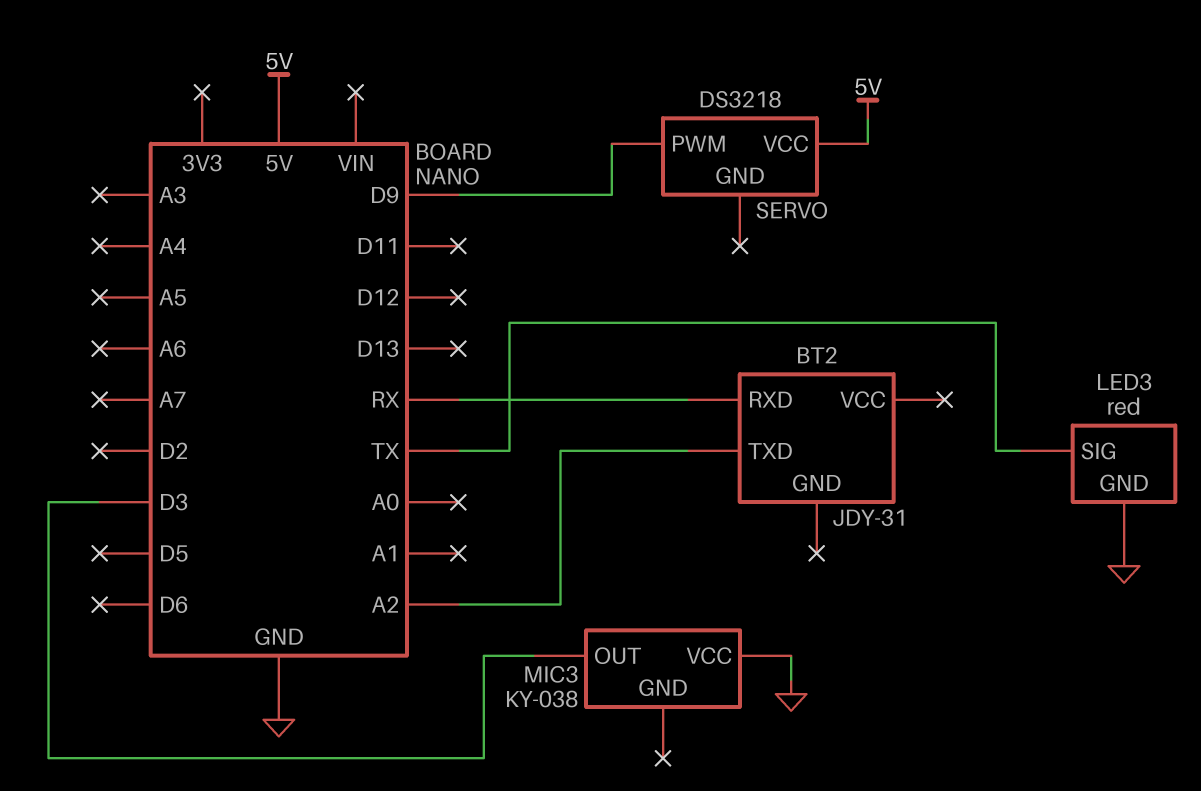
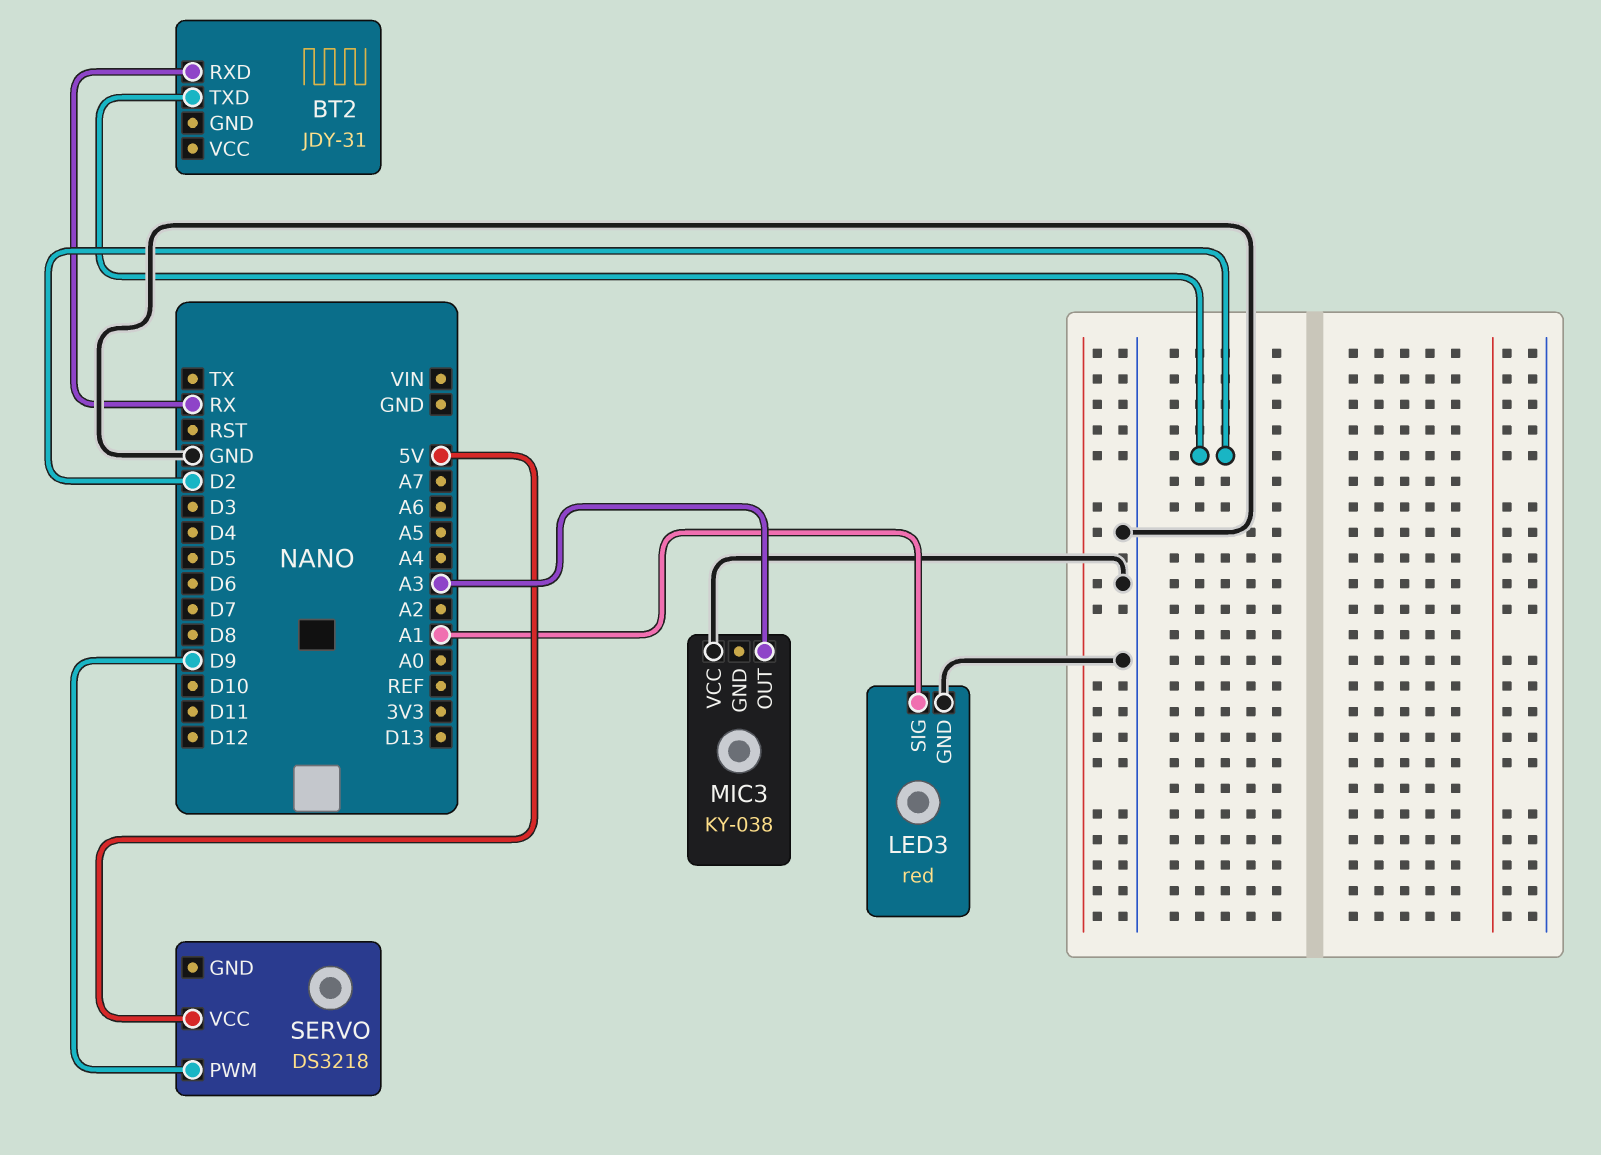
BT2 pin TXD: A2 -> D2
LED3 pin SIG: TX -> A1
MIC3 pin OUT: D3 -> A3

